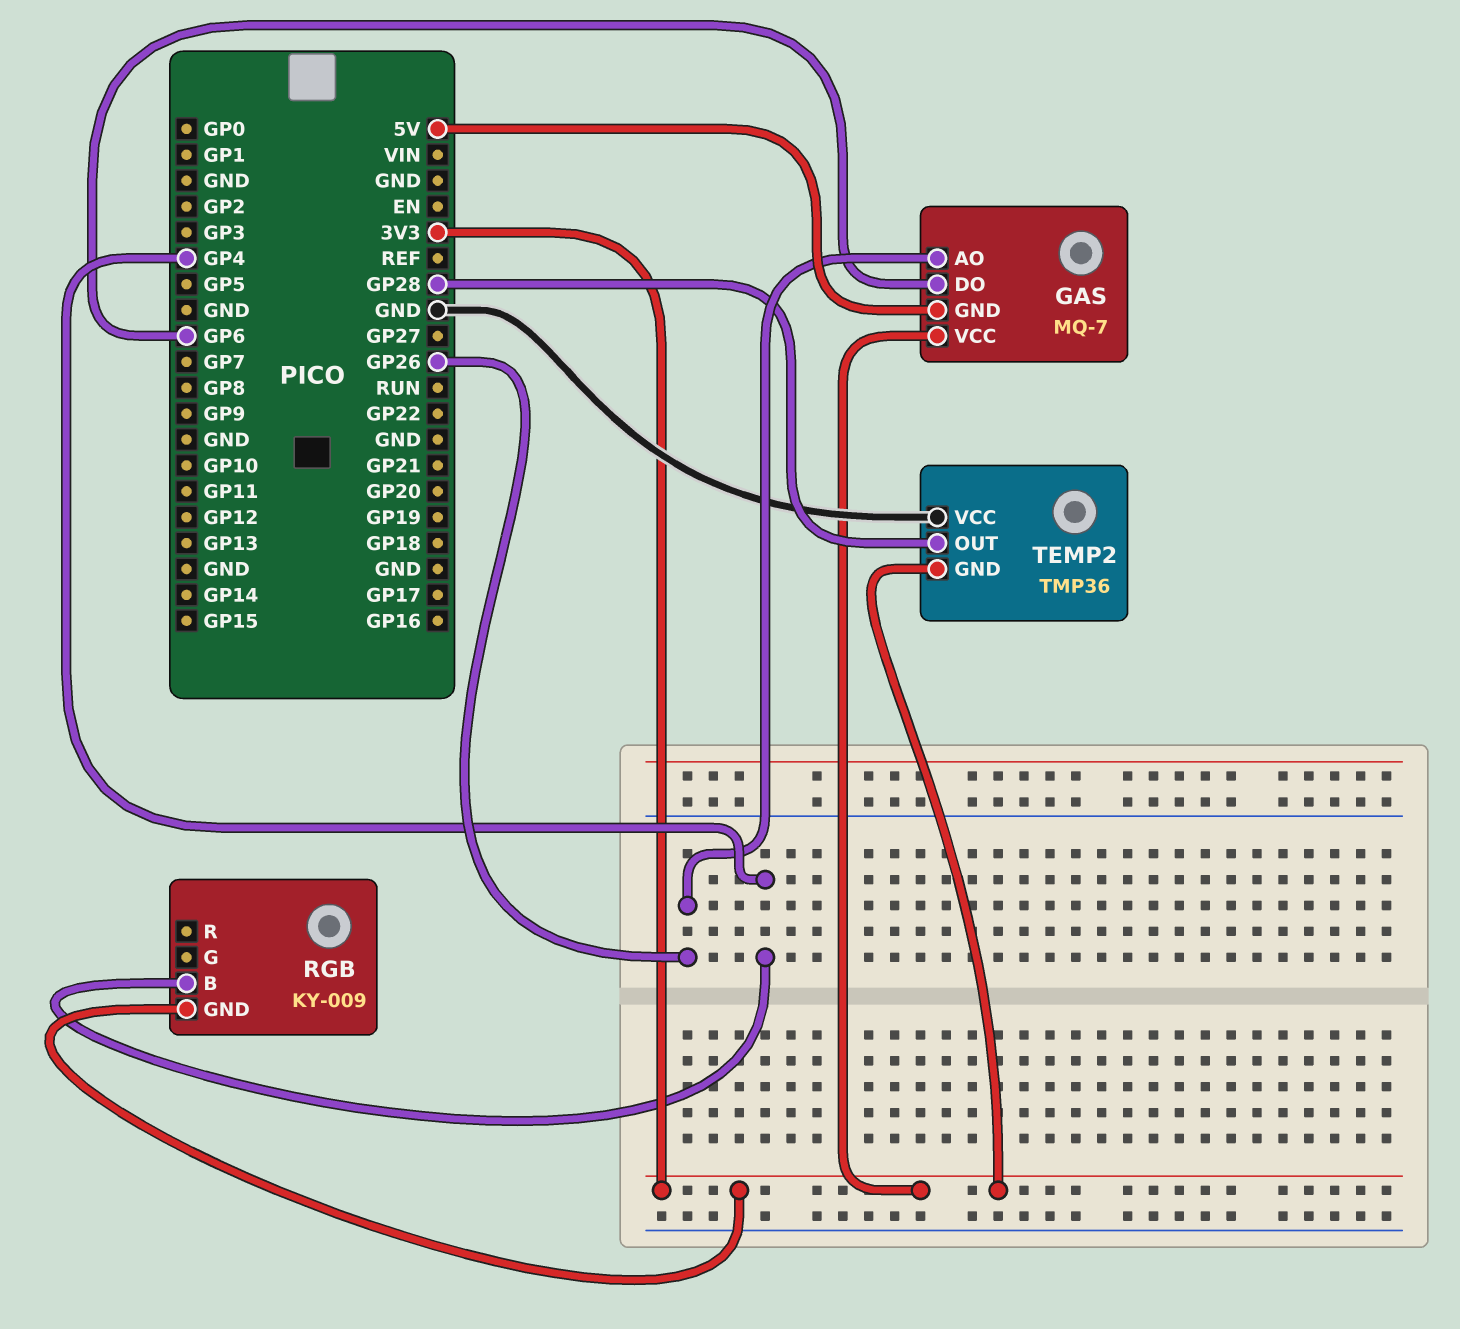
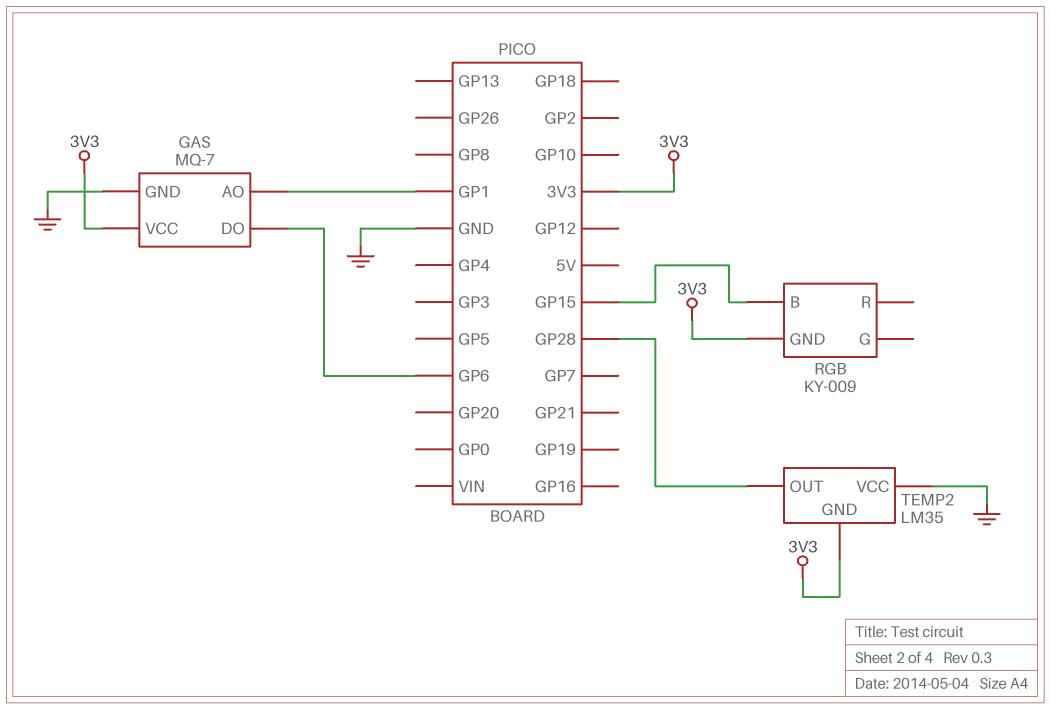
GAS pin AO: GP26 -> GP1
GAS pin GND: 5V -> GND
RGB pin B: GP4 -> GP15
TEMP2: TMP36 -> LM35

